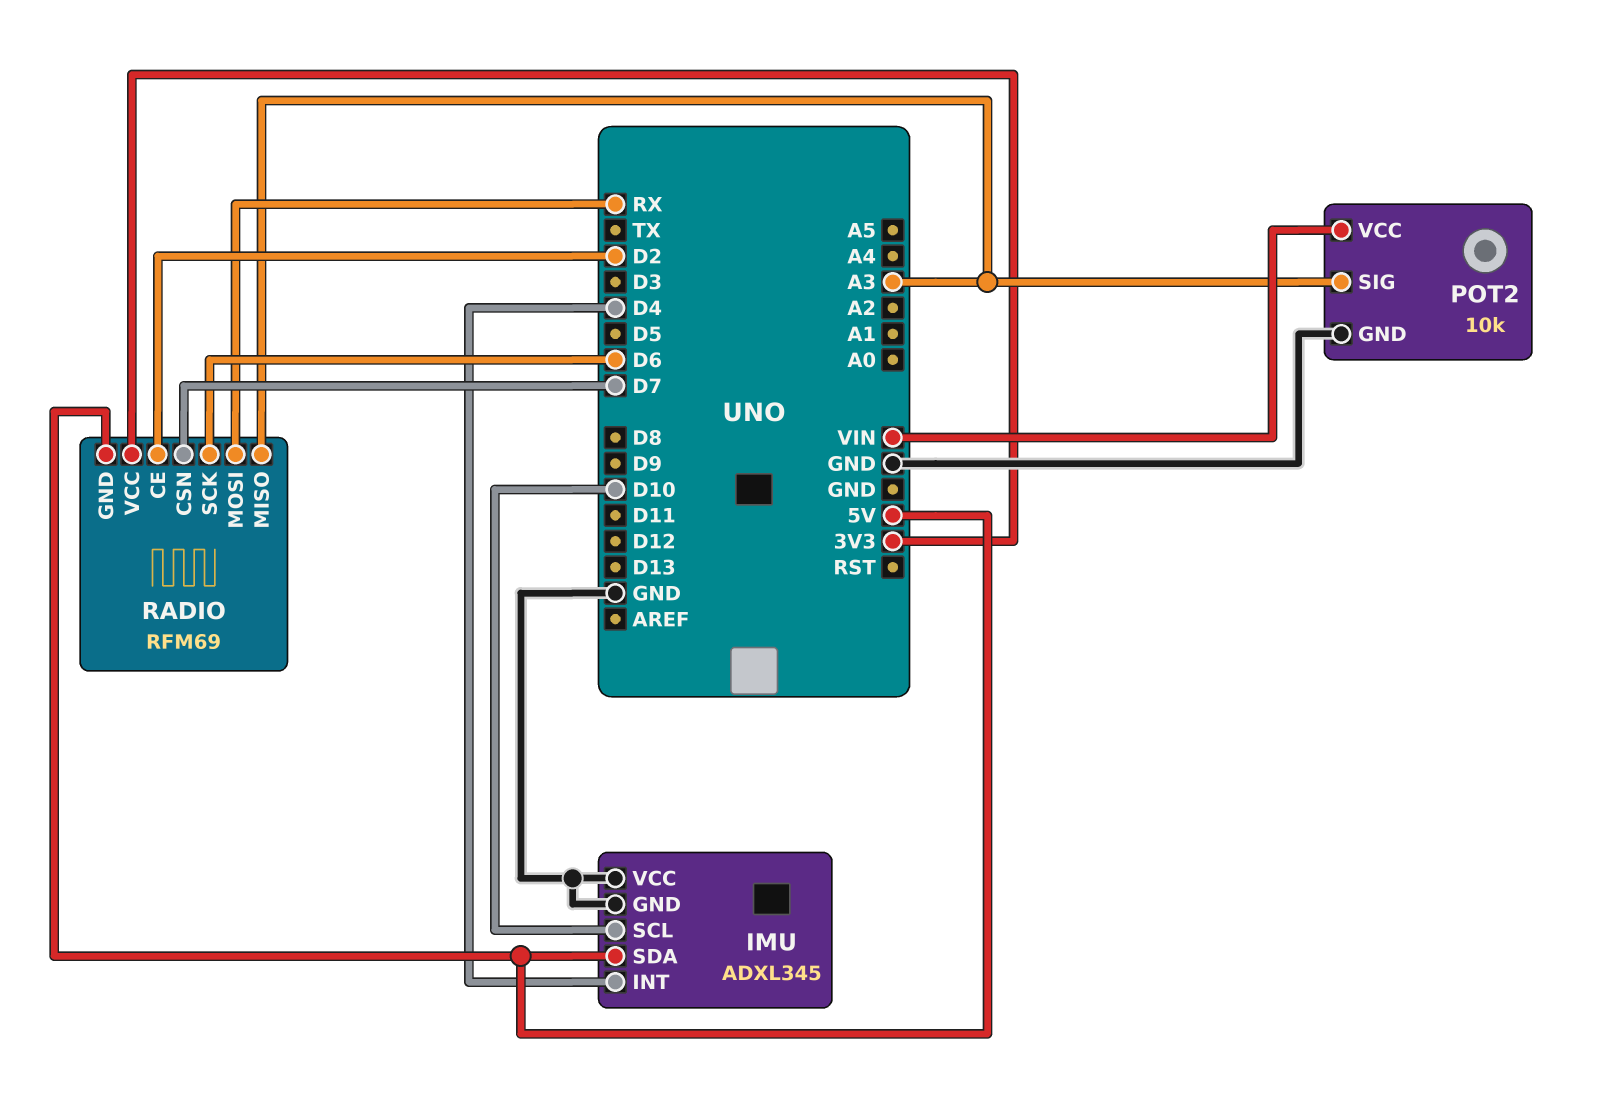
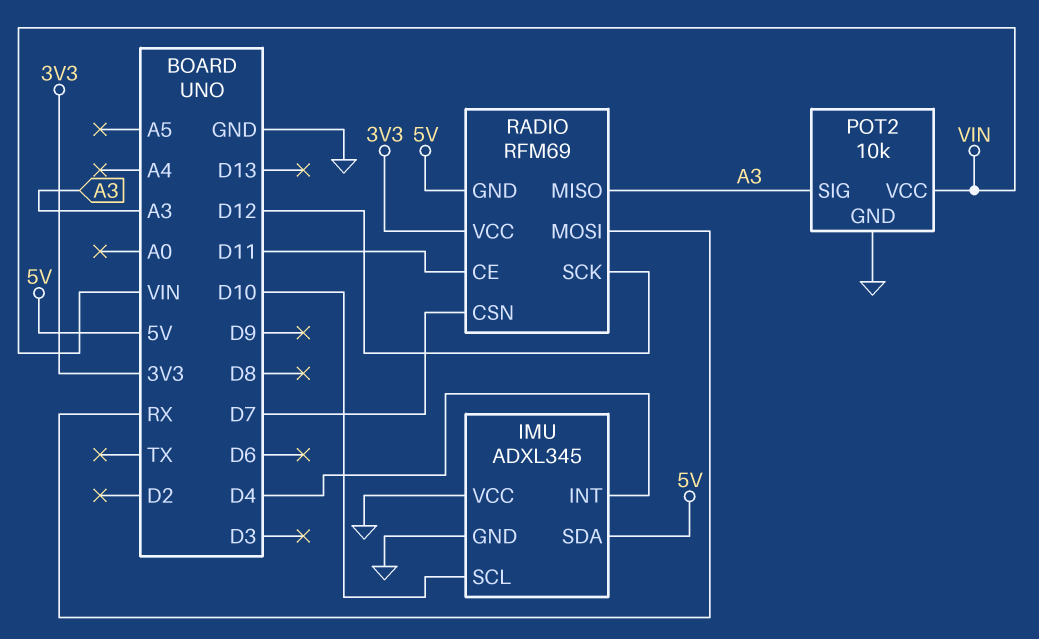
RADIO pin CE: D2 -> D11
RADIO pin SCK: D6 -> D12

